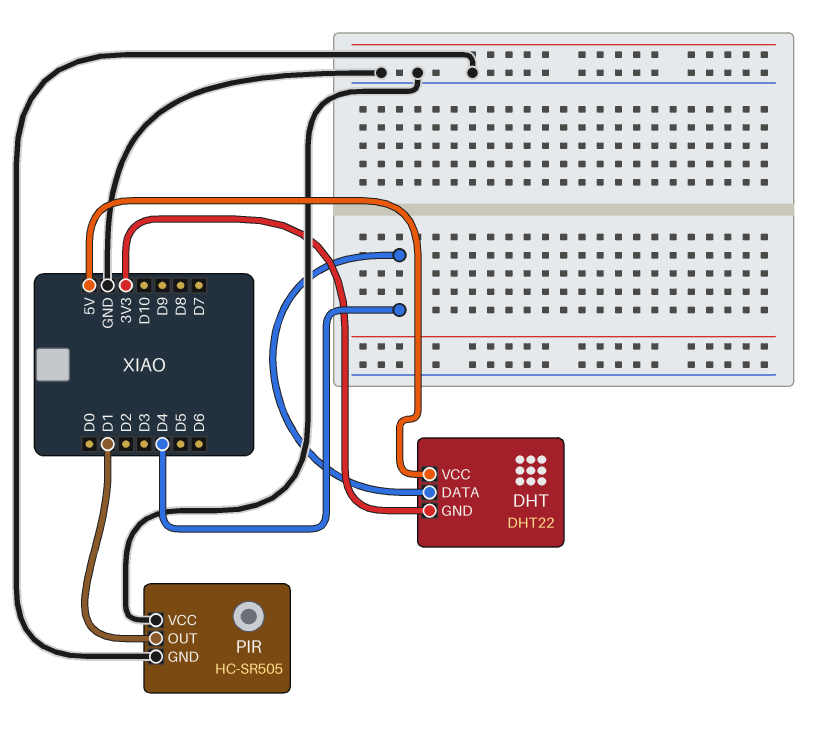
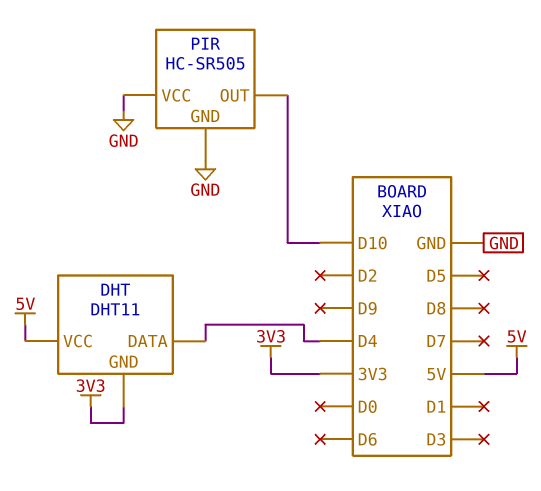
DHT: DHT22 -> DHT11
PIR pin OUT: D1 -> D10

